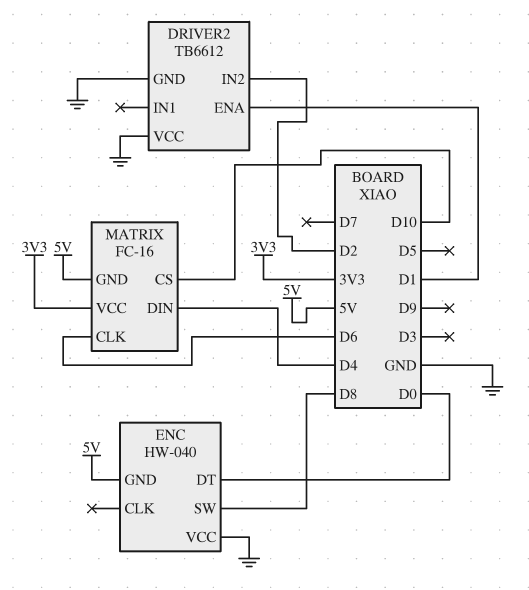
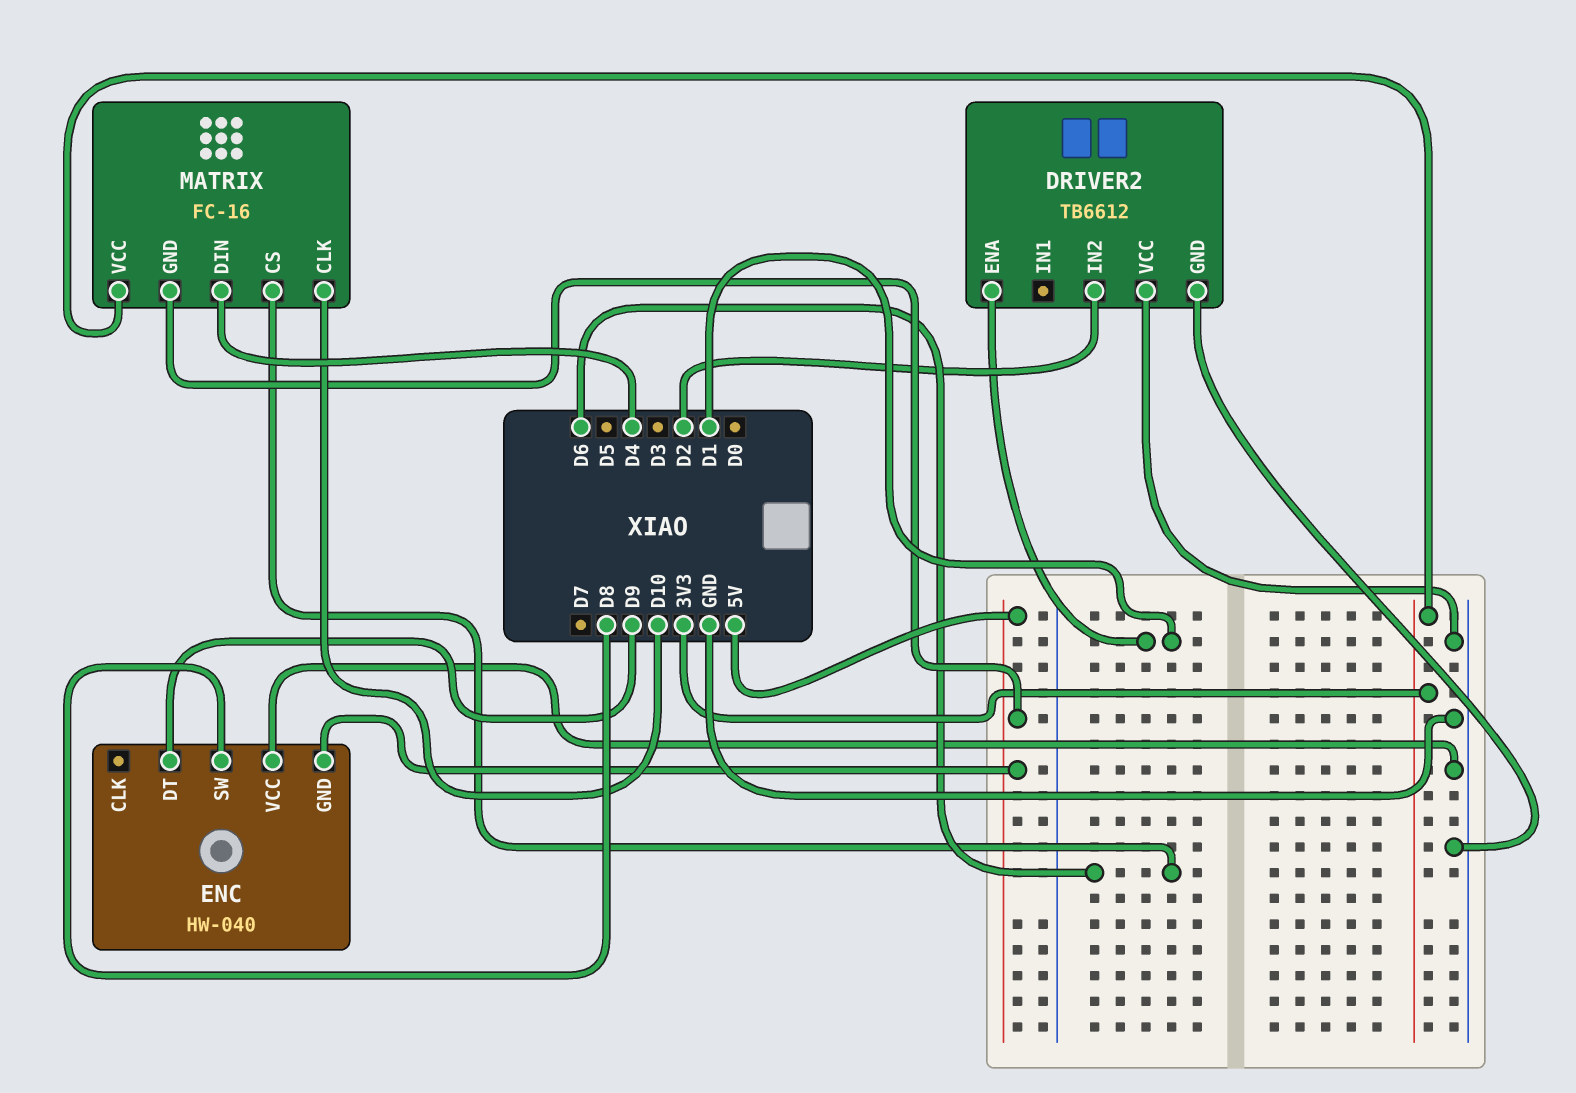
ENC pin DT: D0 -> D9
MATRIX pin CLK: D6 -> D10
MATRIX pin CS: D10 -> D6

